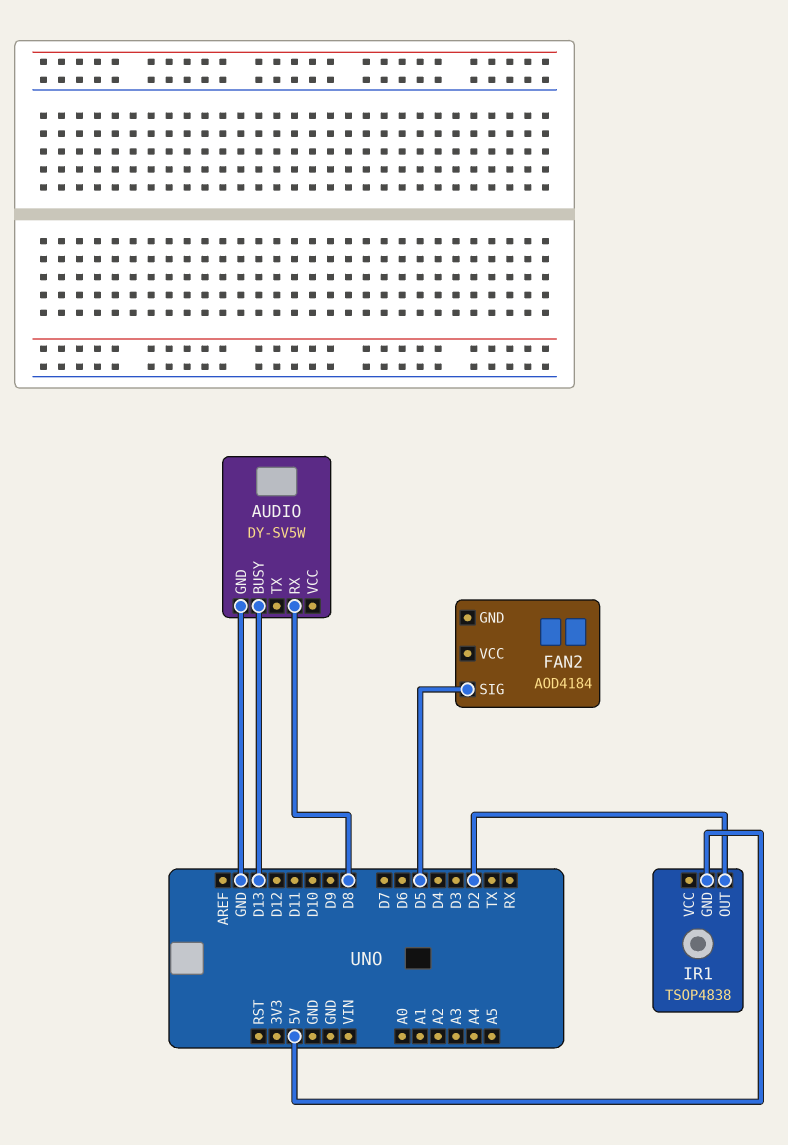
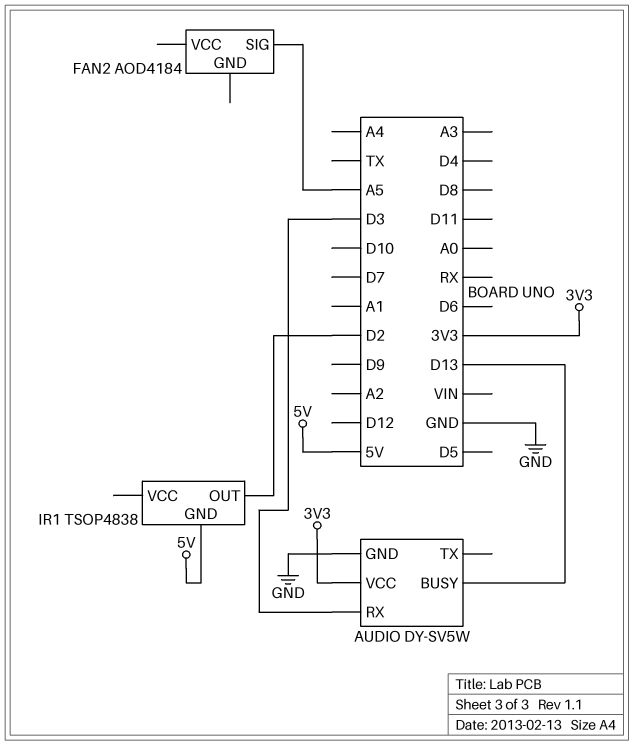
AUDIO pin RX: D8 -> D3
AUDIO pin VCC: none -> 3V3
FAN2 pin SIG: D5 -> A5

